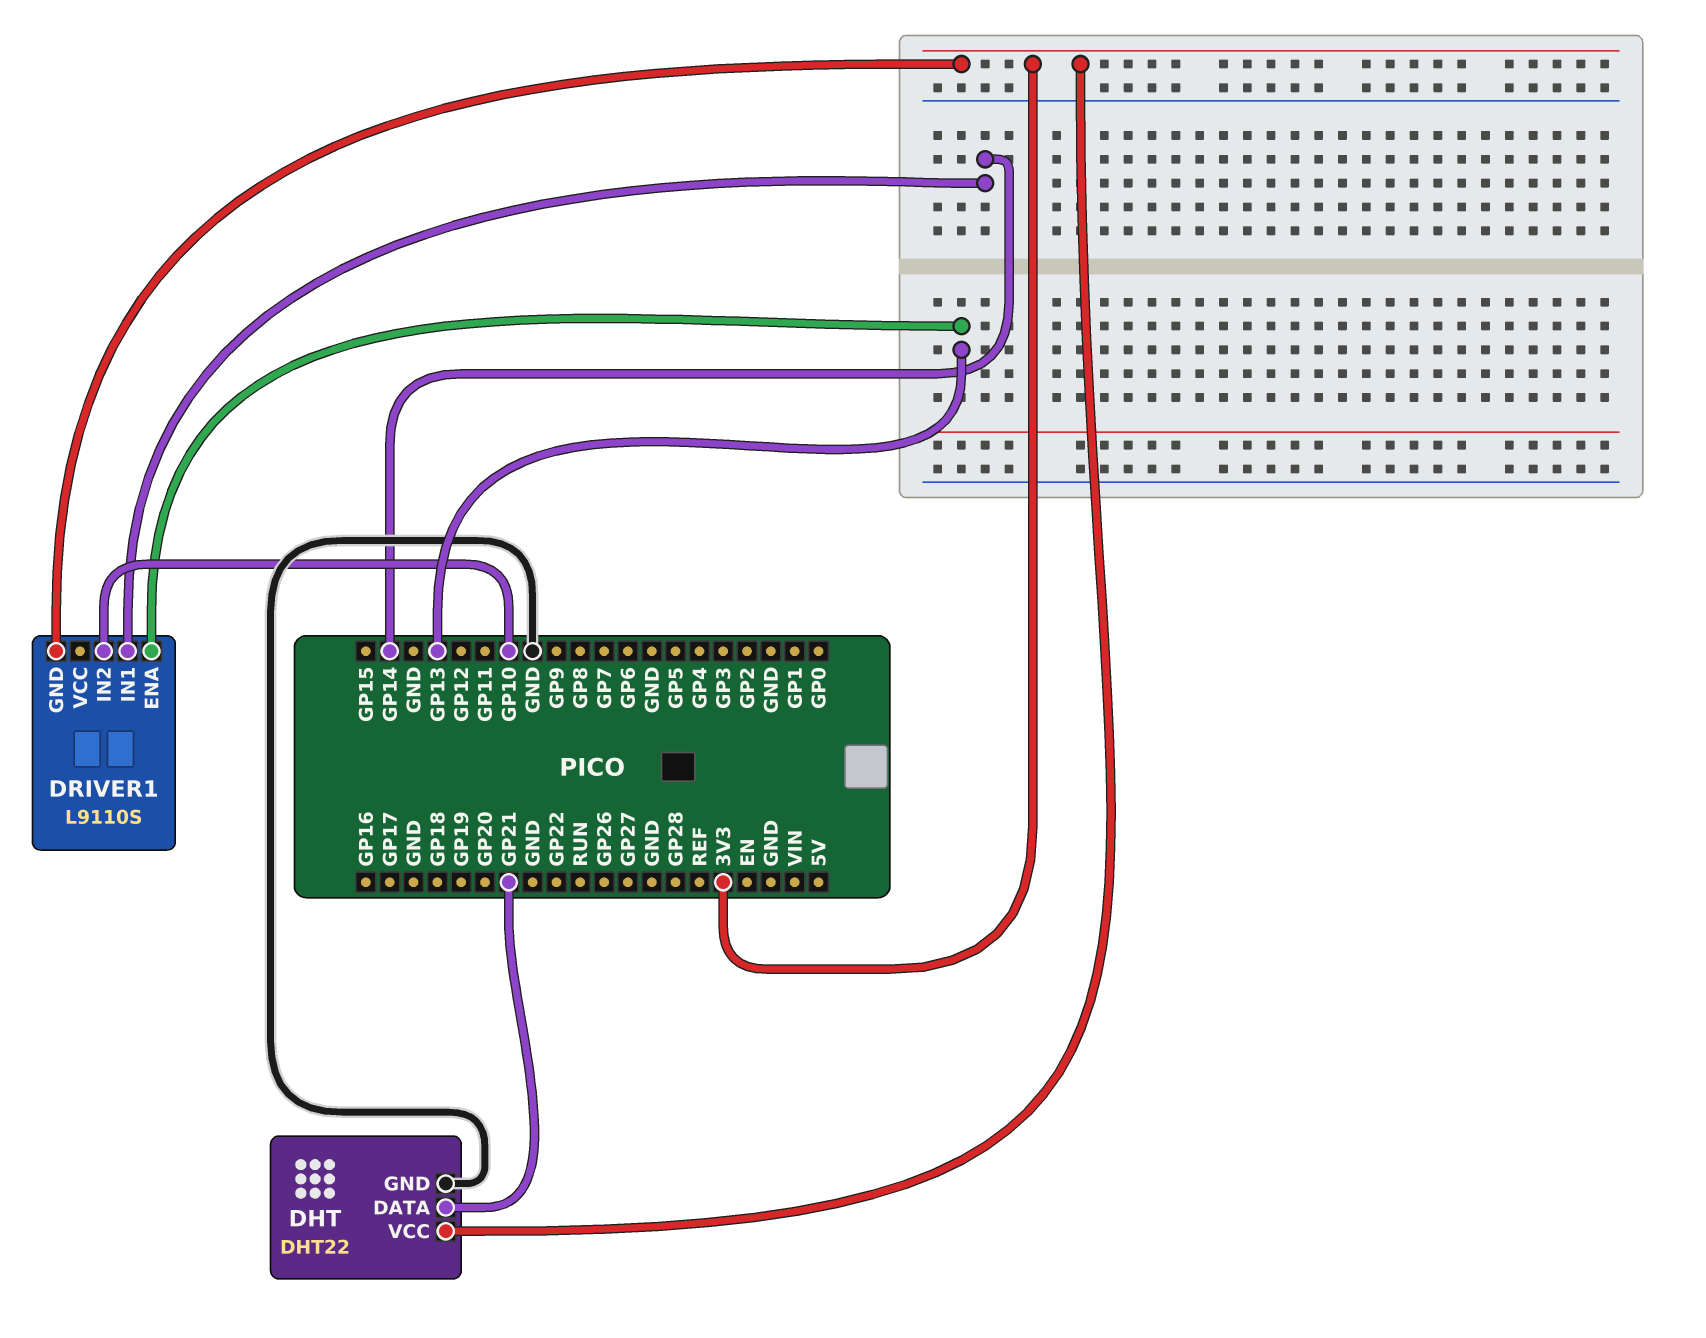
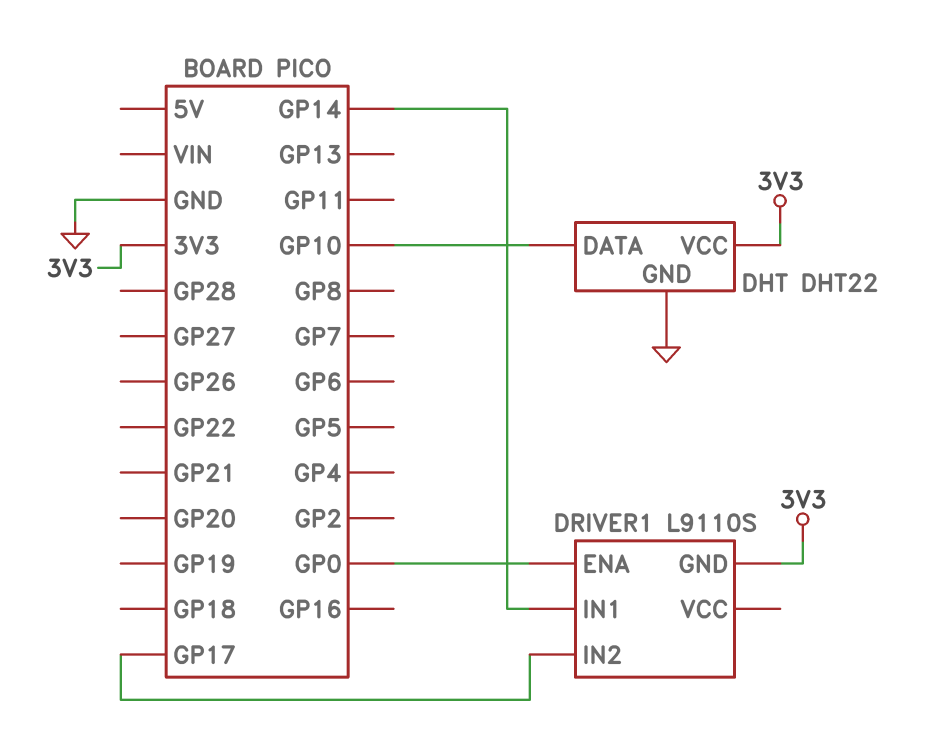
DHT pin DATA: GP21 -> GP10
DRIVER1 pin ENA: GP13 -> GP0
DRIVER1 pin IN2: GP10 -> GP17

